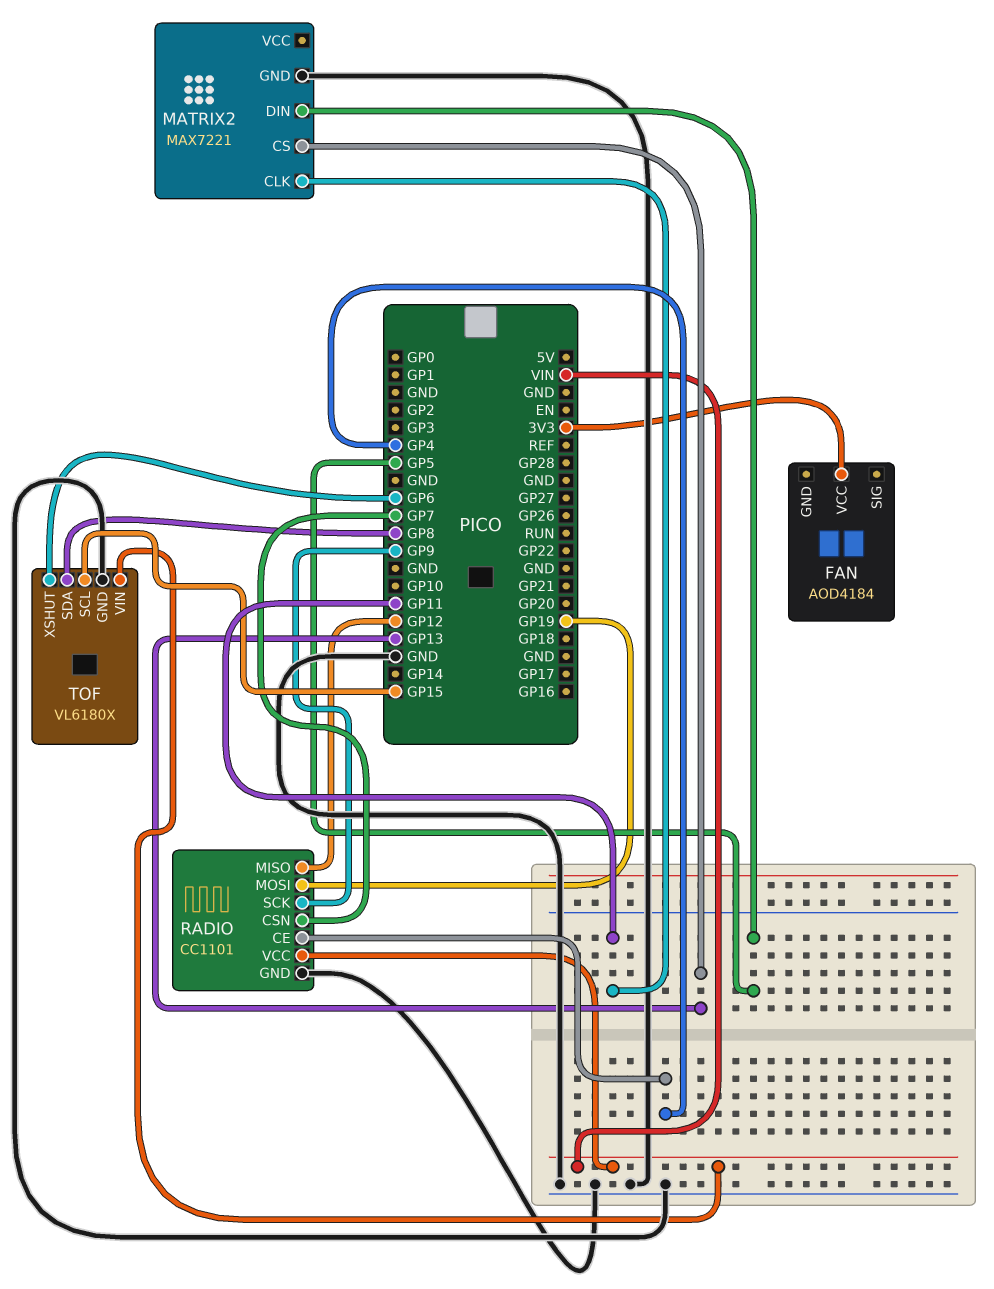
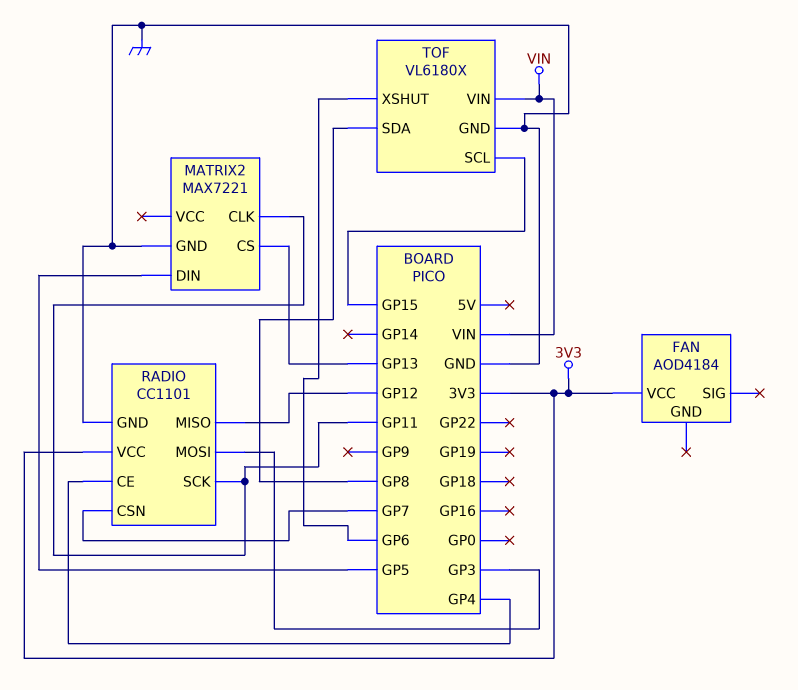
RADIO pin MOSI: GP19 -> GP3
RADIO pin SCK: GP9 -> GP11
RADIO pin VCC: VIN -> 3V3

